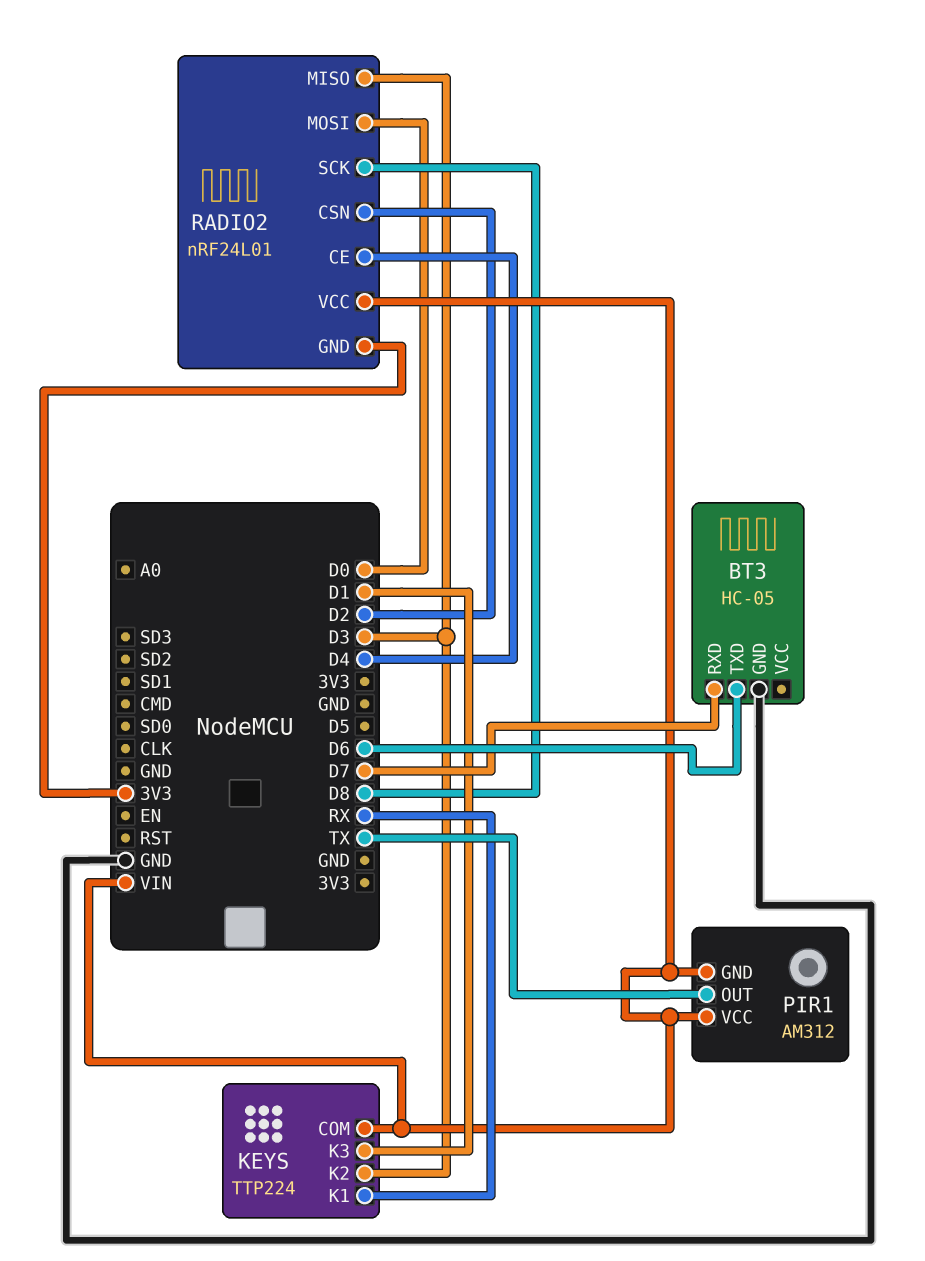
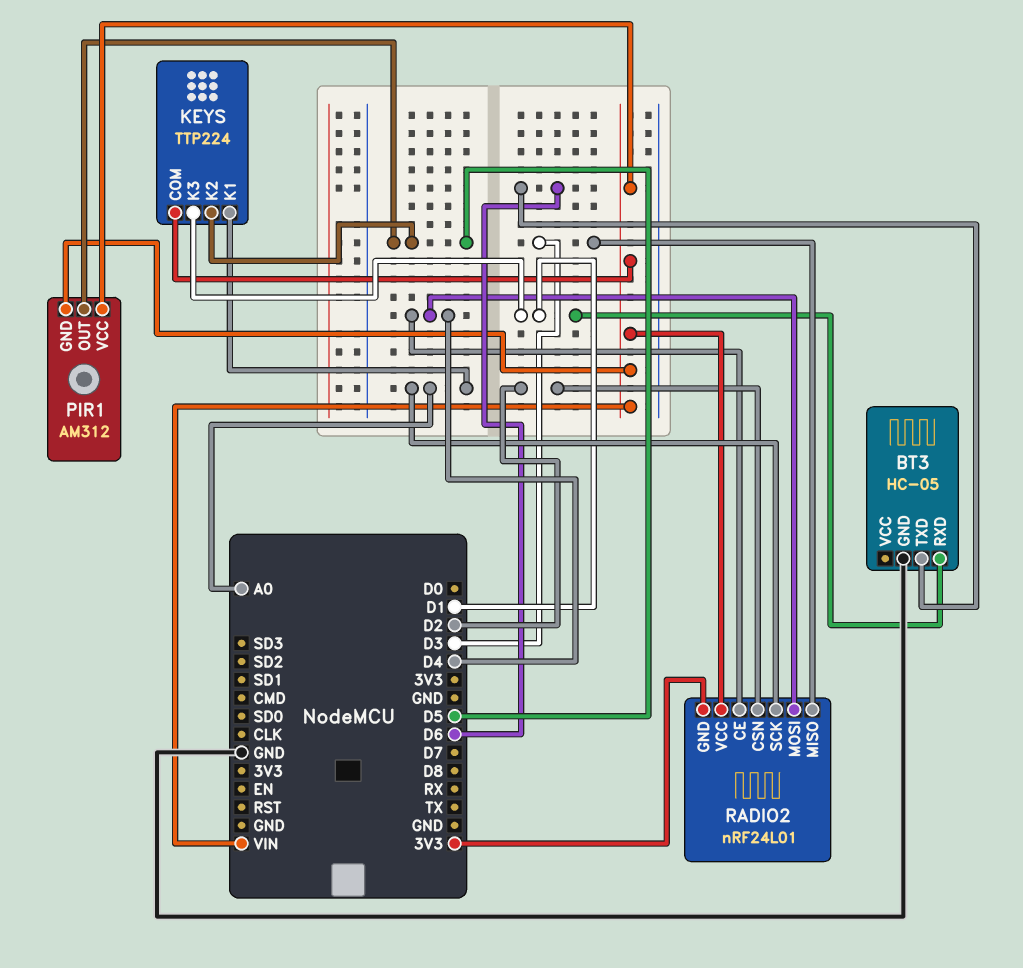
BT3 pin RXD: D7 -> D1
KEYS pin K1: RX -> A0
KEYS pin K2: D3 -> D5
PIR1 pin OUT: TX -> D5
RADIO2 pin MOSI: D0 -> D4
RADIO2 pin SCK: D8 -> A0

